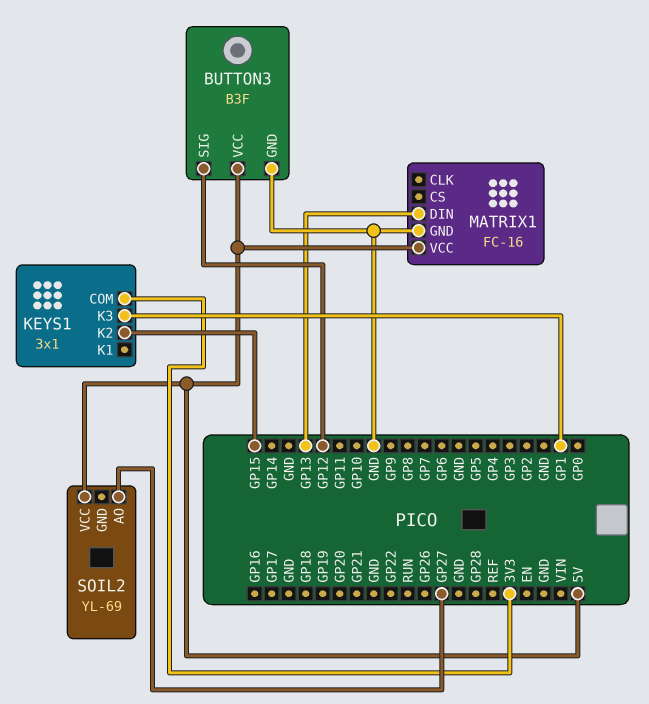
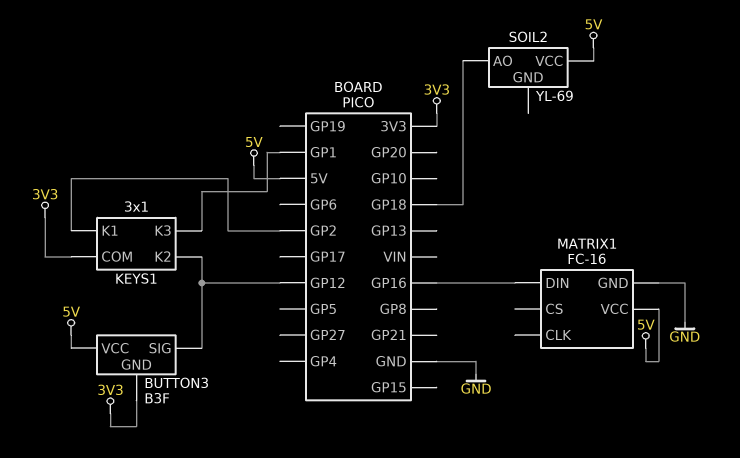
BUTTON3 pin GND: GND -> 3V3
KEYS1 pin K1: none -> GP2
KEYS1 pin K2: GP15 -> GP12
MATRIX1 pin DIN: GP13 -> GP16
SOIL2 pin AO: GP27 -> GP18

